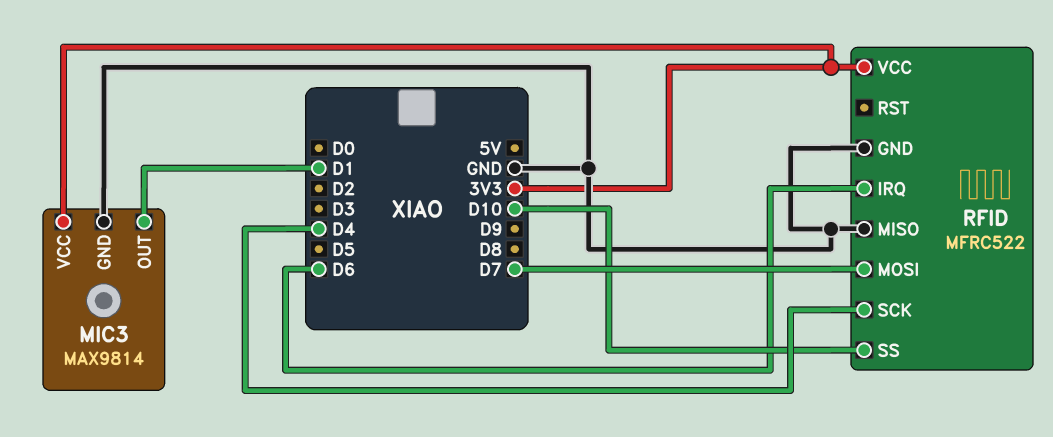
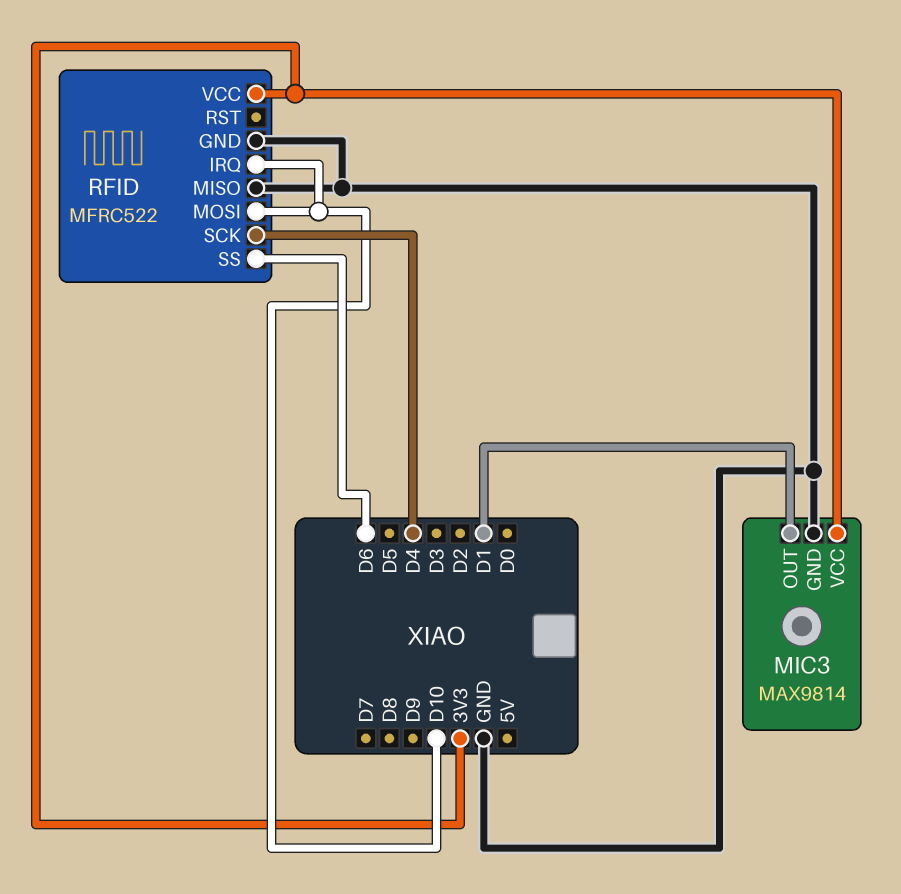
RFID pin IRQ: D6 -> D10
RFID pin MOSI: D7 -> D10
RFID pin SS: D10 -> D6

